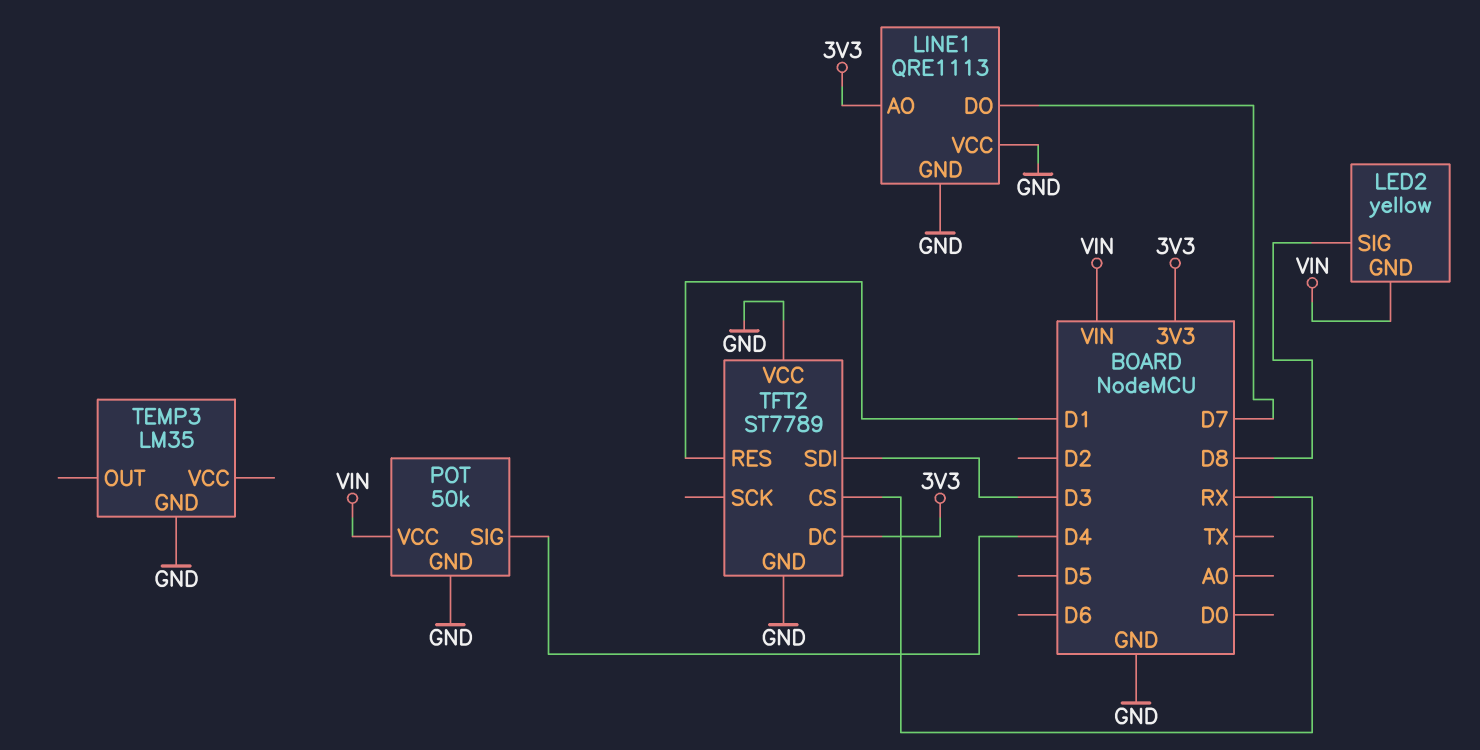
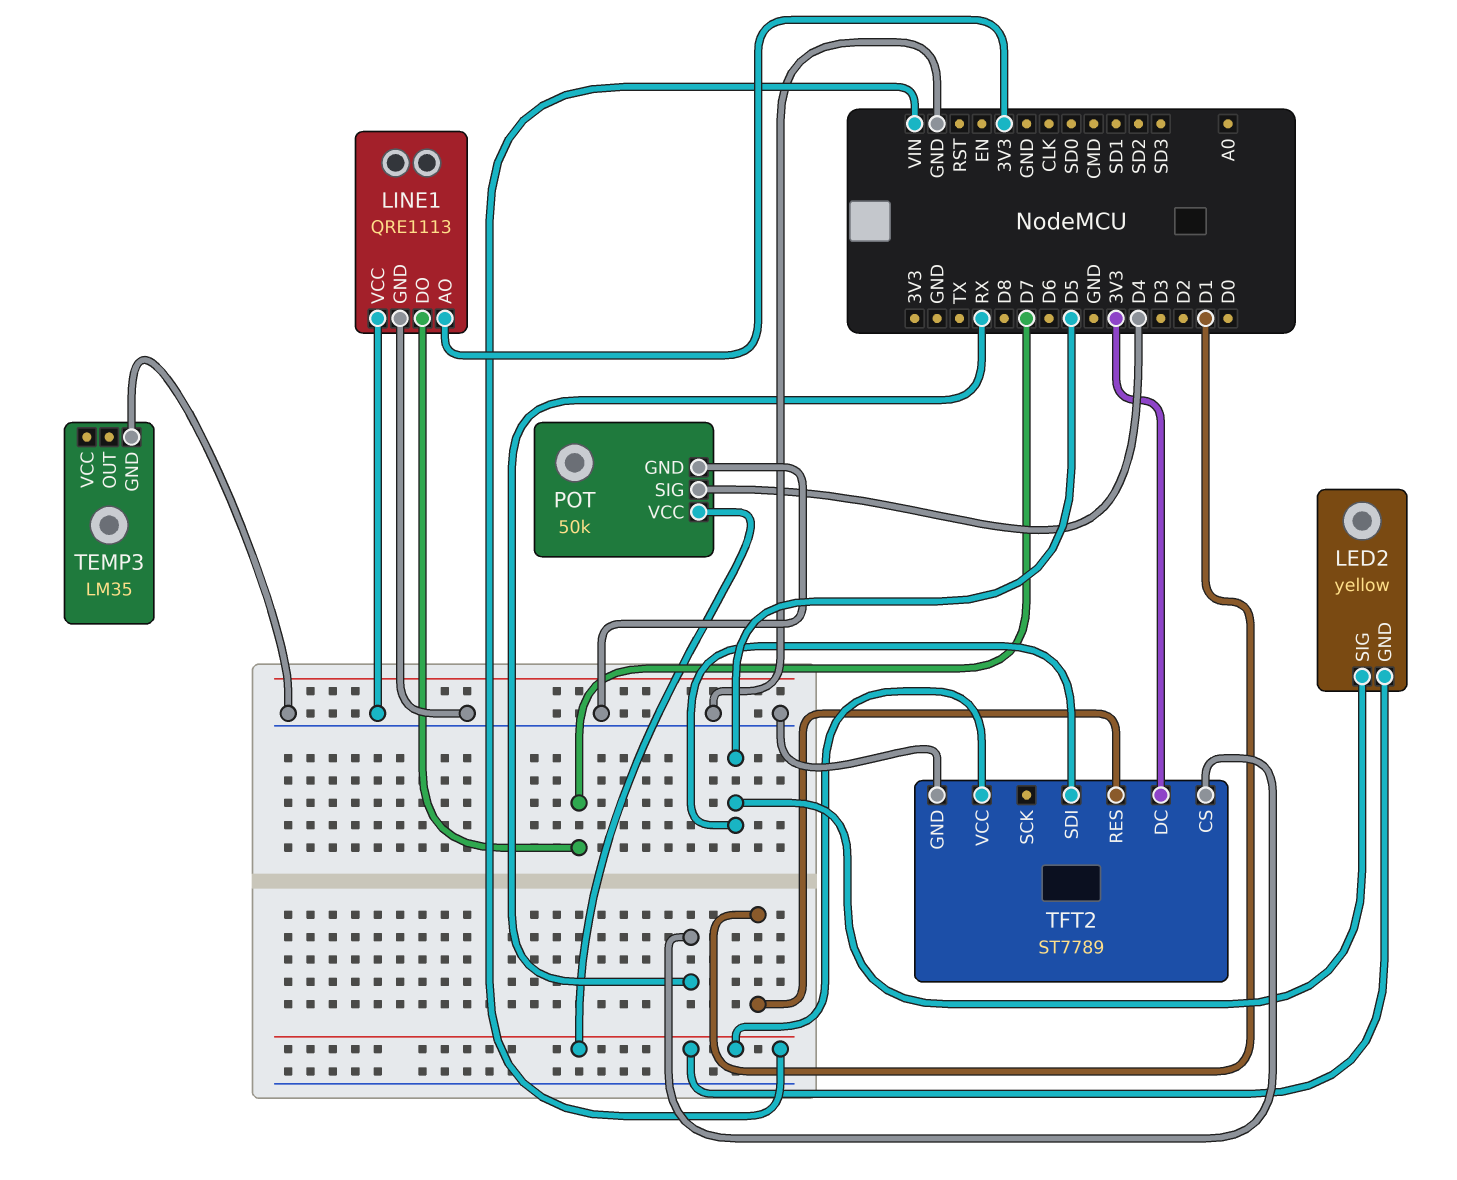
LED2 pin SIG: D8 -> D5
TFT2 pin SDI: D3 -> D5
TFT2 pin VCC: GND -> VIN

